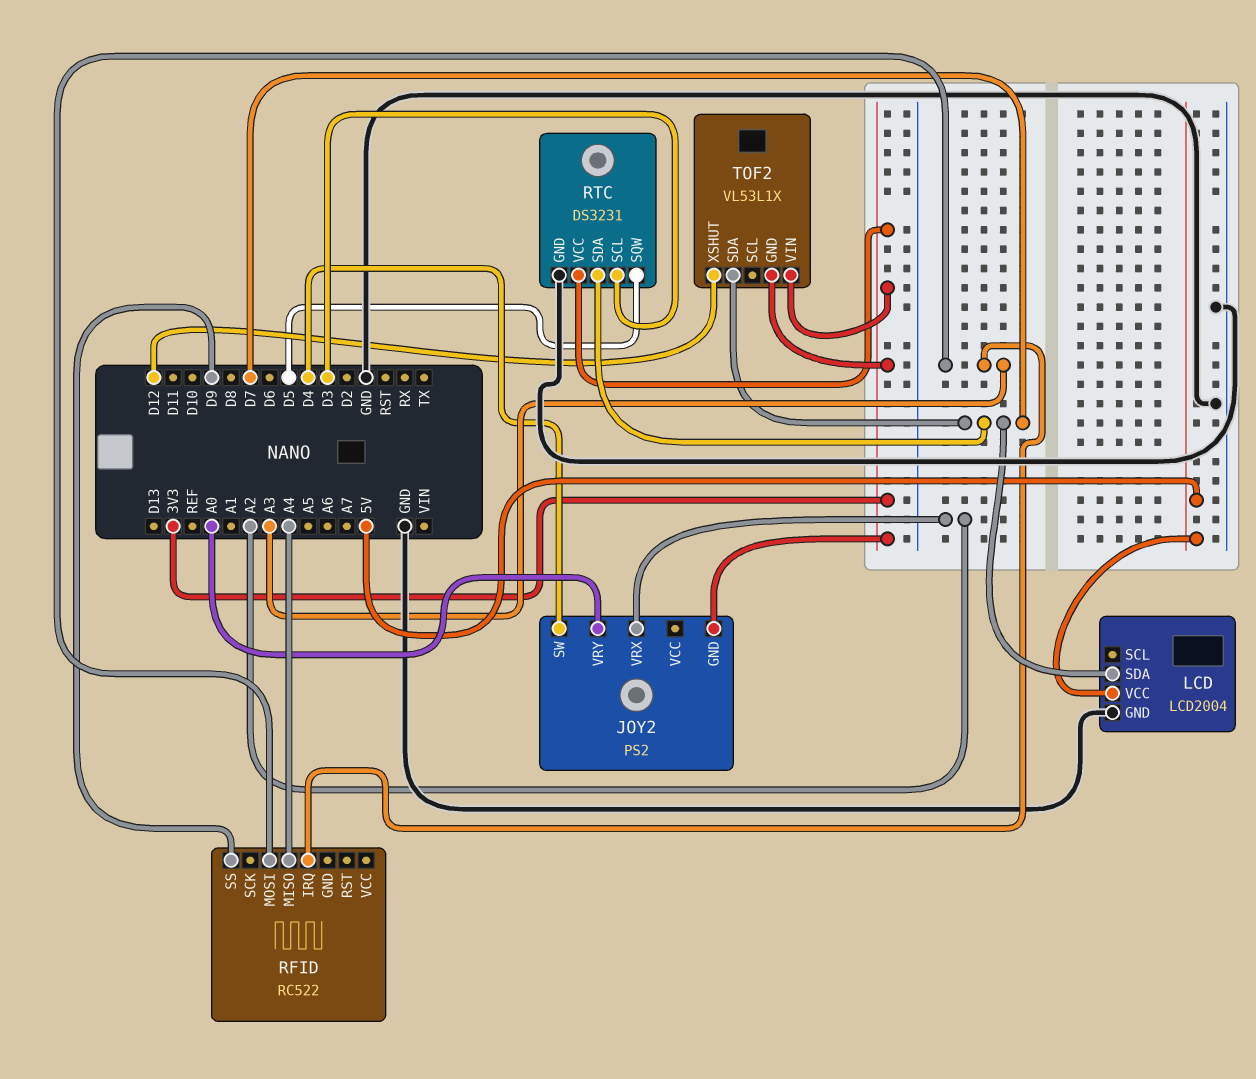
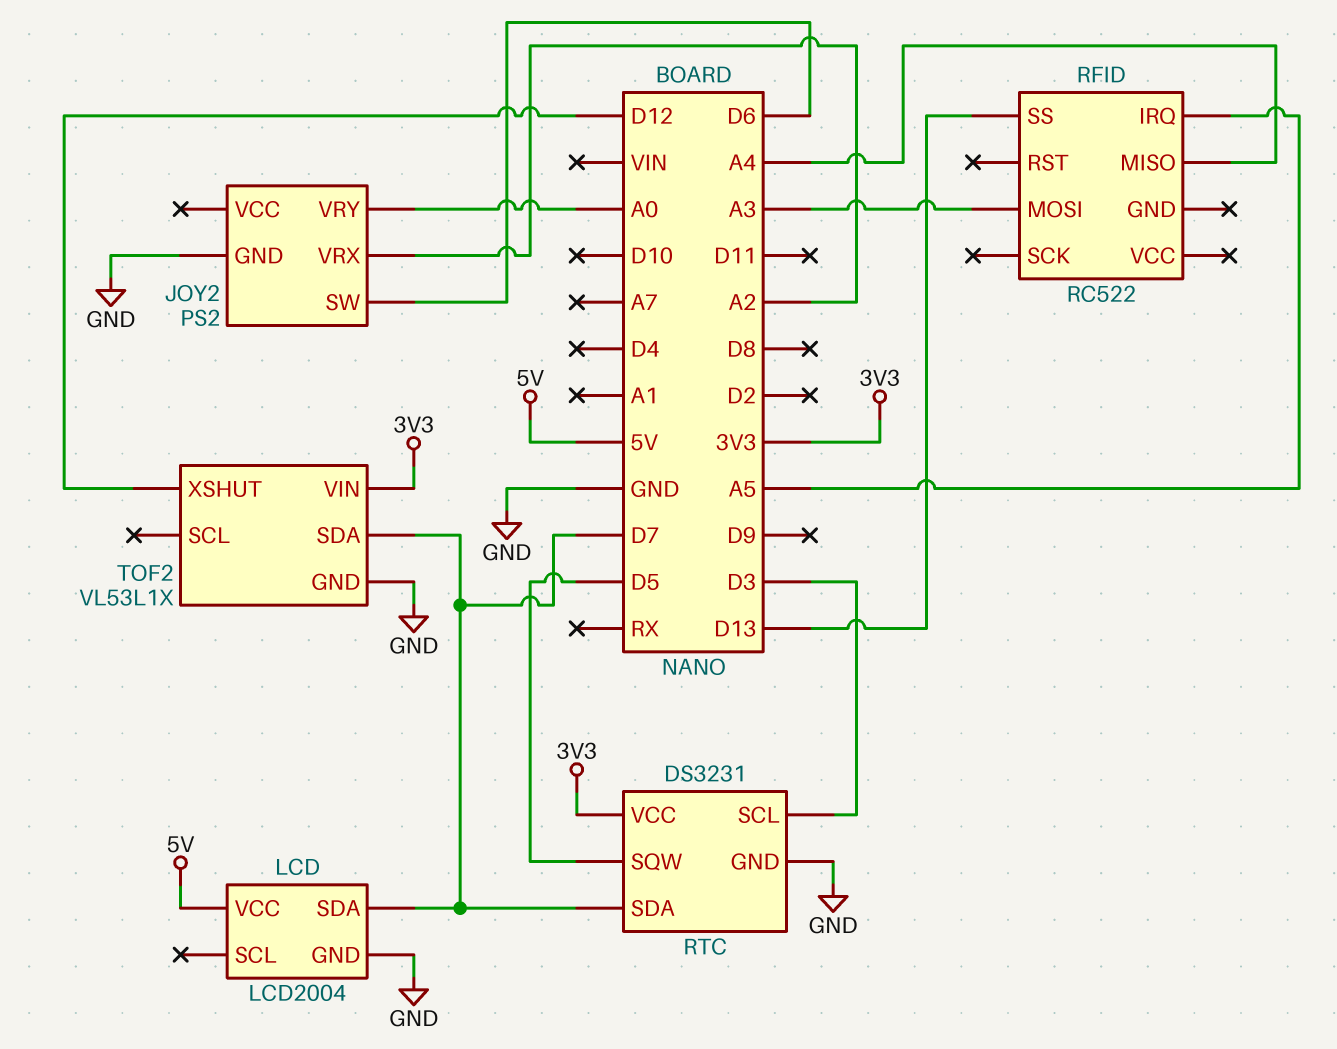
JOY2 pin GND: 3V3 -> GND
JOY2 pin SW: D4 -> D6
RFID pin IRQ: A3 -> A5
RFID pin SS: D9 -> D13
TOF2 pin GND: 3V3 -> GND

